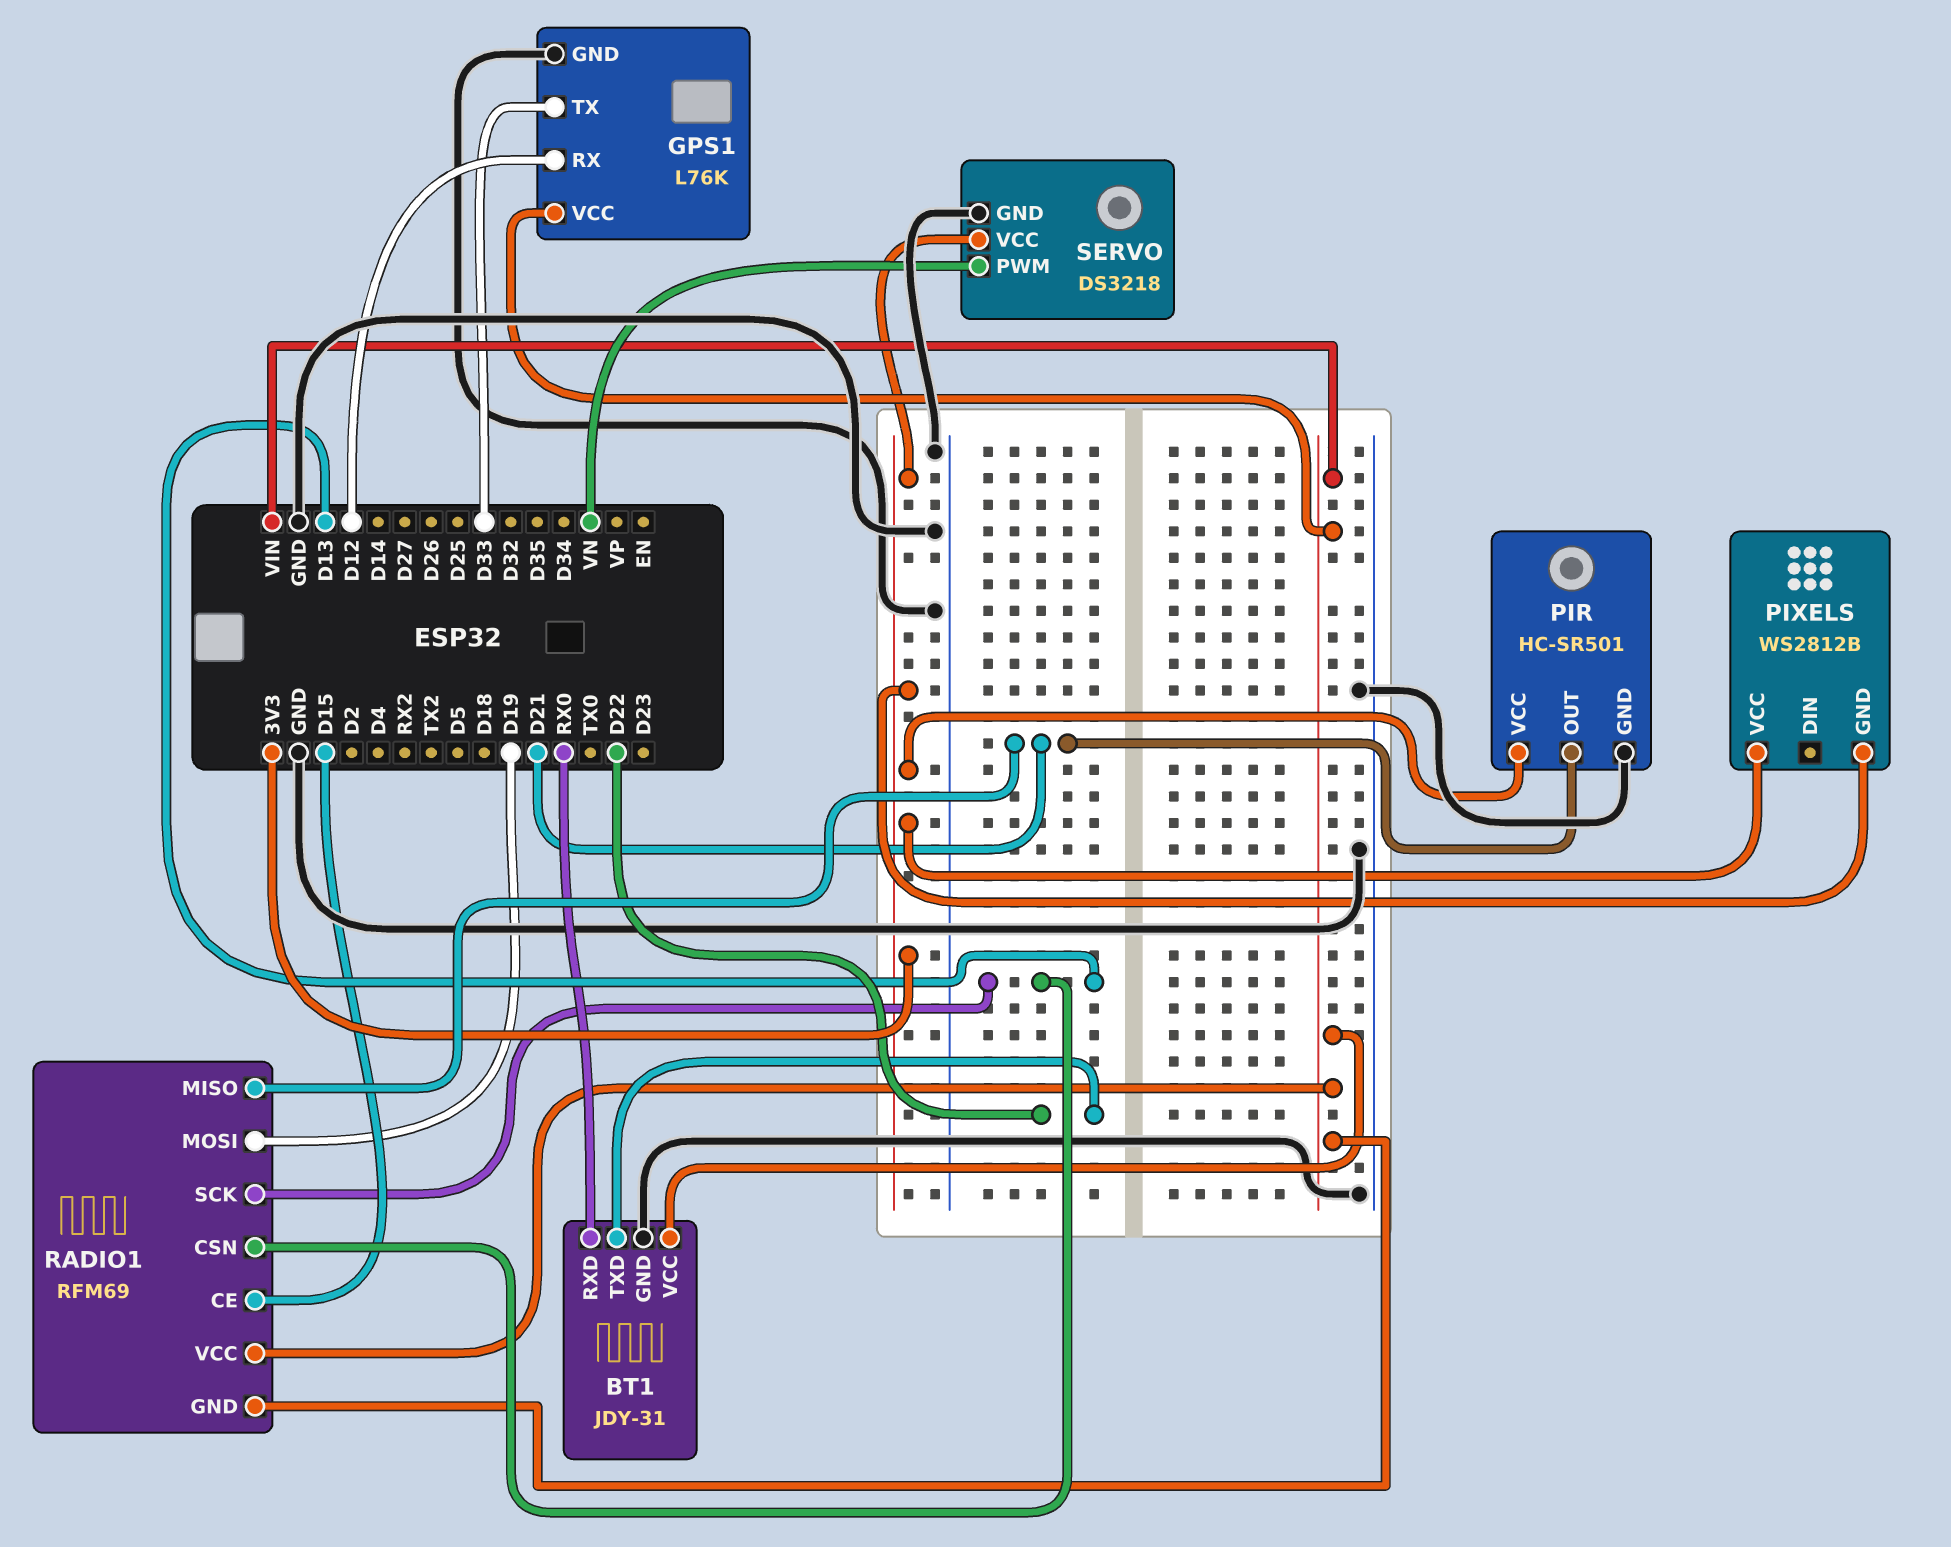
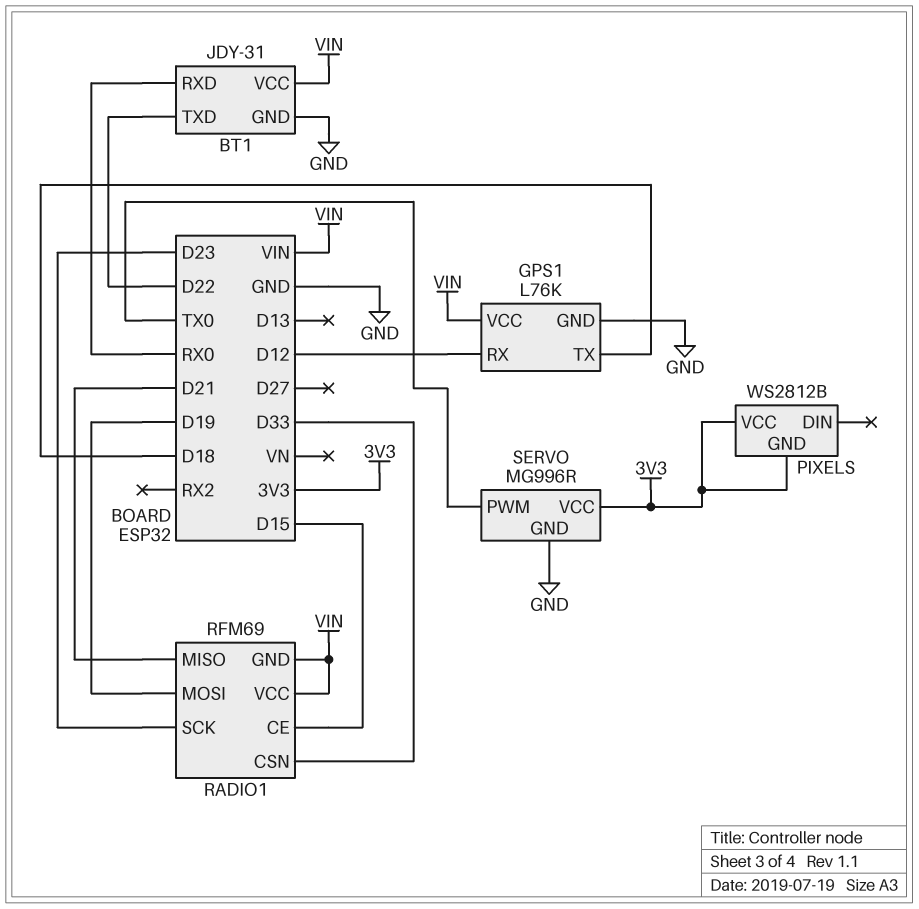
GPS1 pin TX: D33 -> D18
PIR: HC-SR501 -> none
PIR pin GND: GND -> none
PIR pin OUT: D21 -> none
PIR pin VCC: 3V3 -> none
RADIO1 pin CSN: D13 -> D33
RADIO1 pin SCK: D13 -> D23
SERVO: DS3218 -> MG996R
SERVO pin PWM: VN -> TX0

